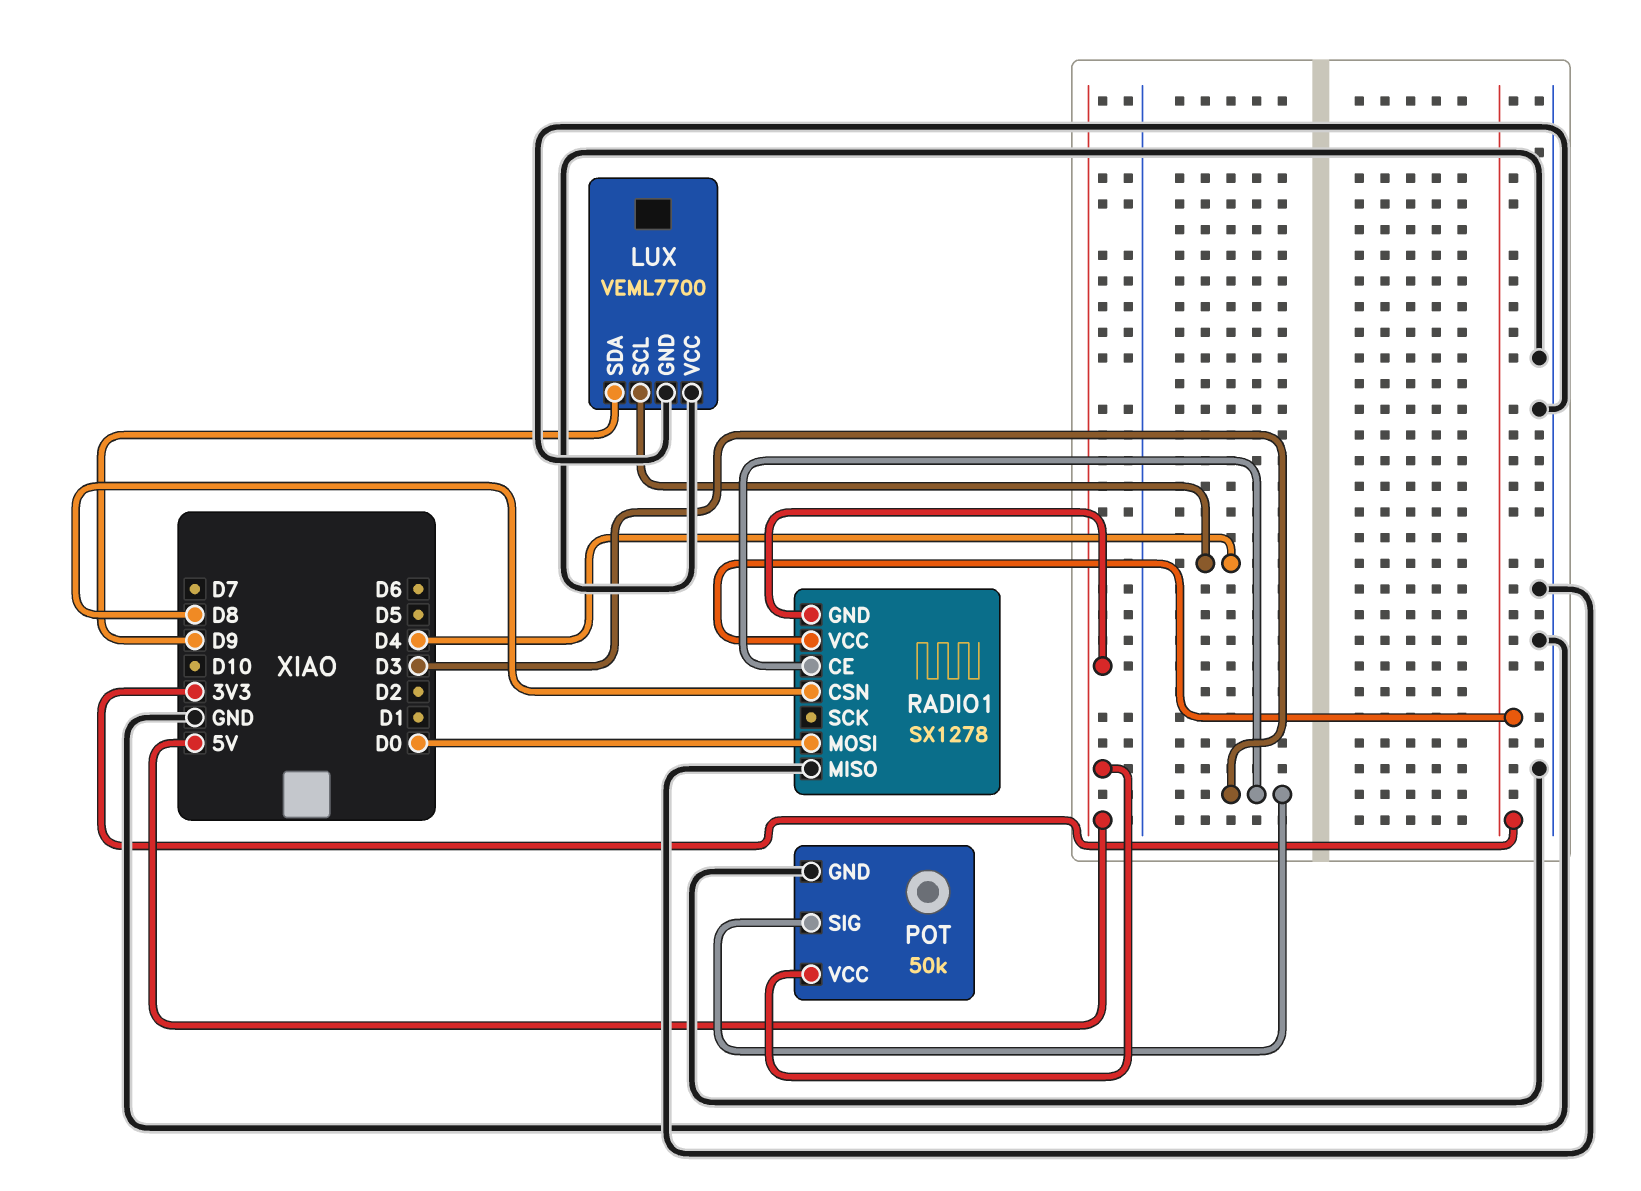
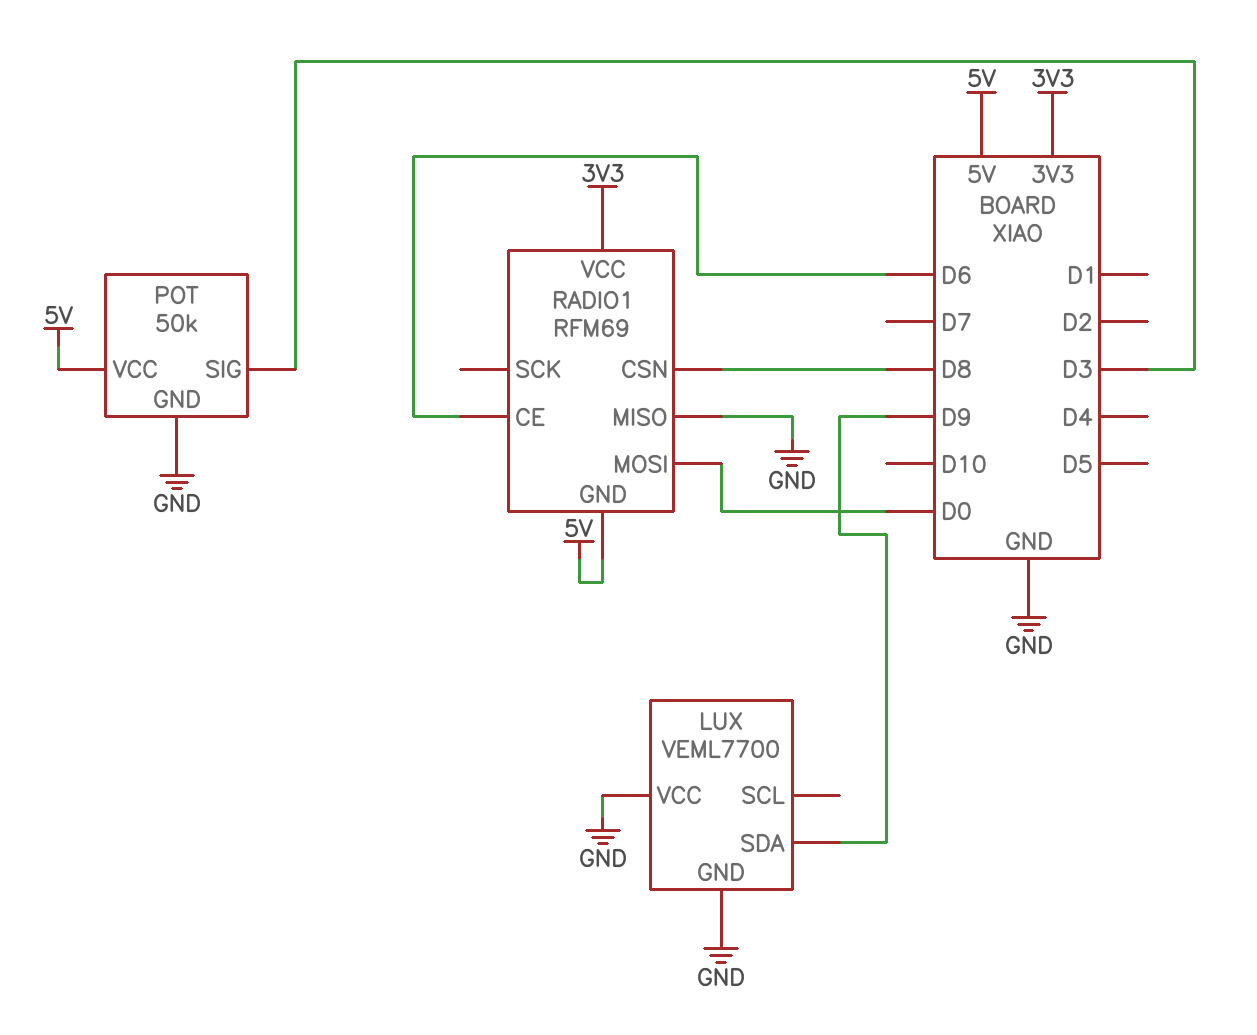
LUX pin SCL: D4 -> none
RADIO1: SX1278 -> RFM69
RADIO1 pin CE: D3 -> D6

